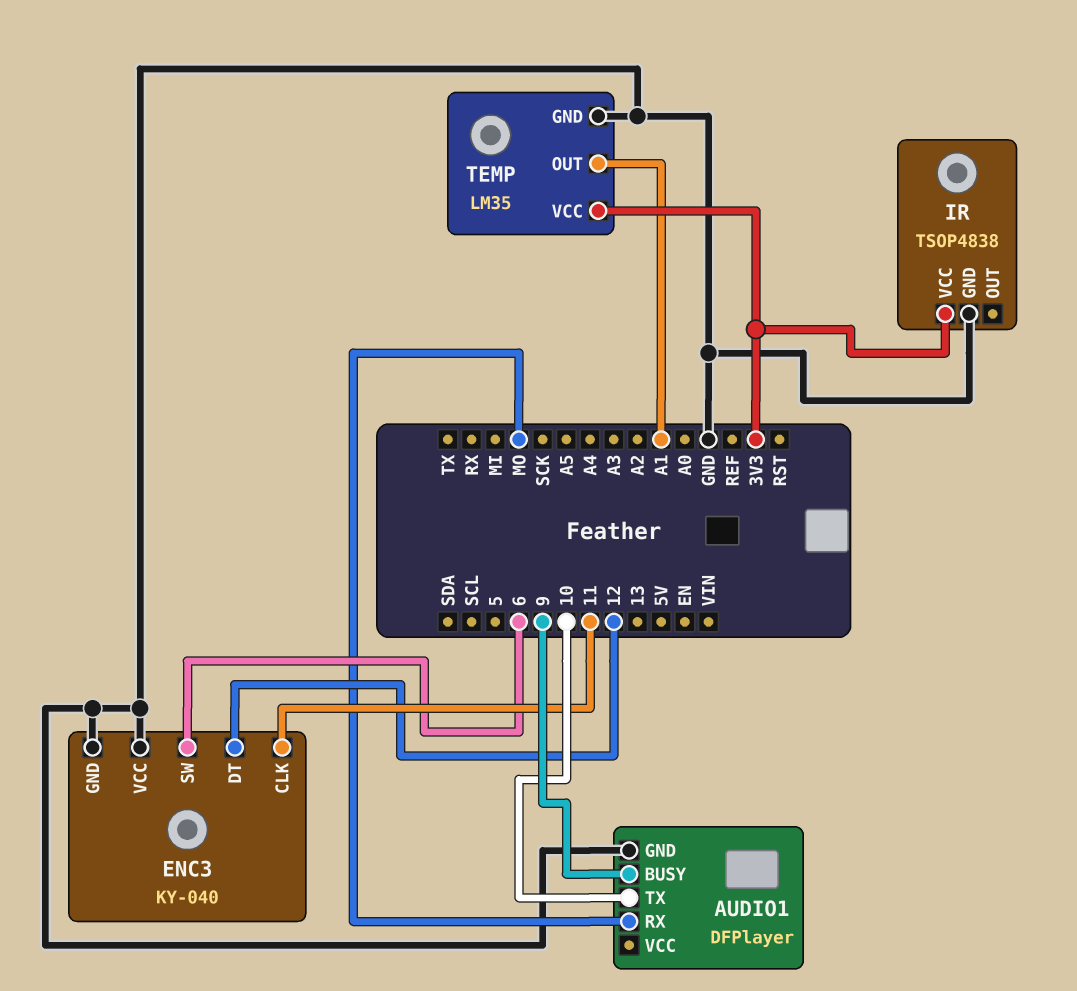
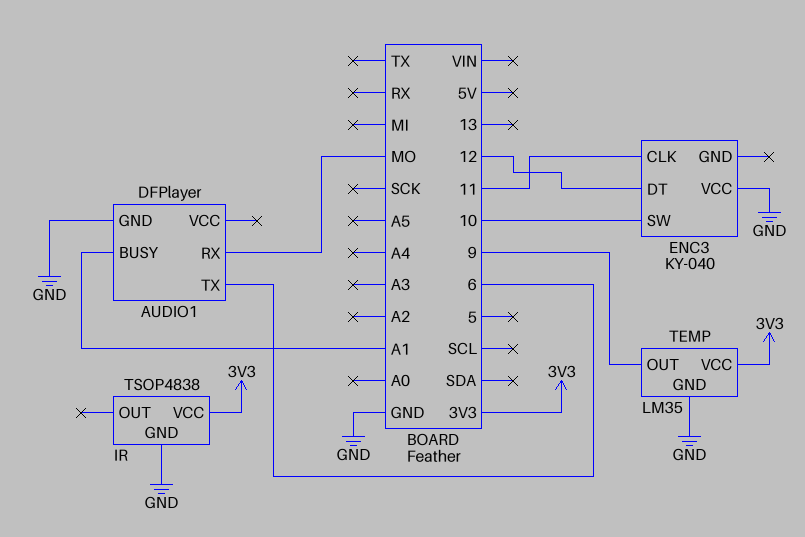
AUDIO1 pin BUSY: 9 -> A1
AUDIO1 pin TX: 10 -> 6
ENC3 pin GND: GND -> none
ENC3 pin SW: 6 -> 10
TEMP pin OUT: A1 -> 9

